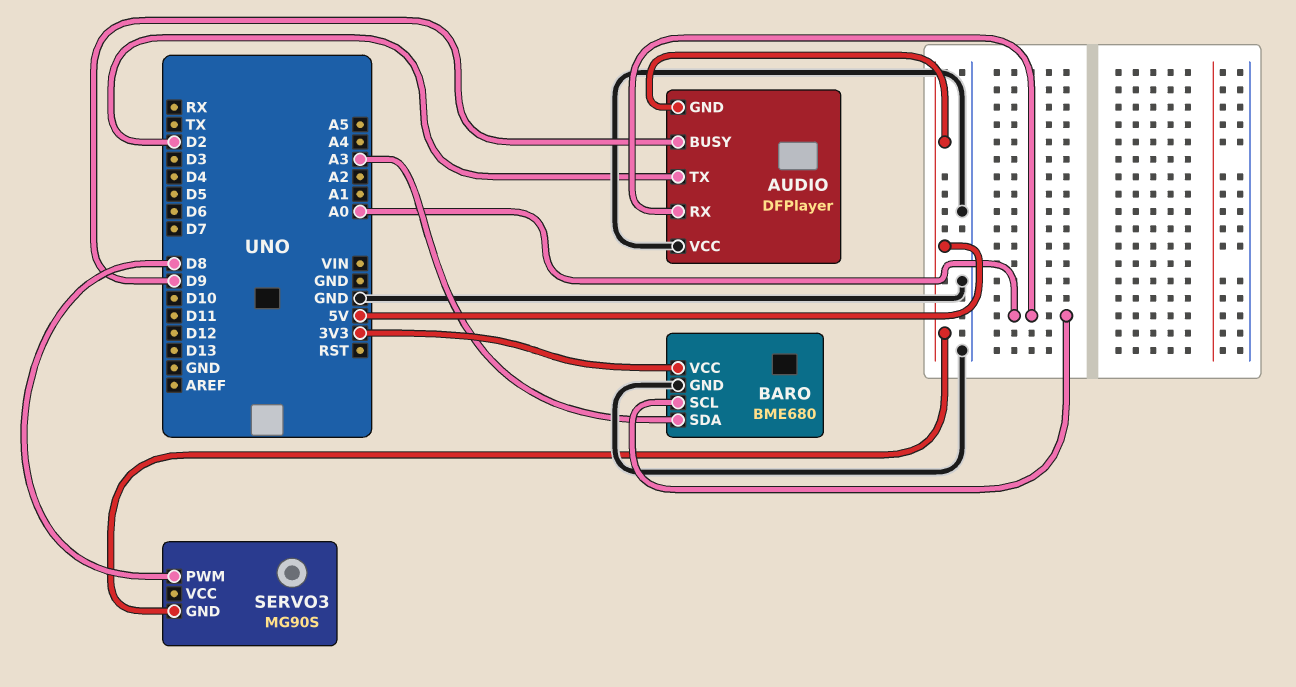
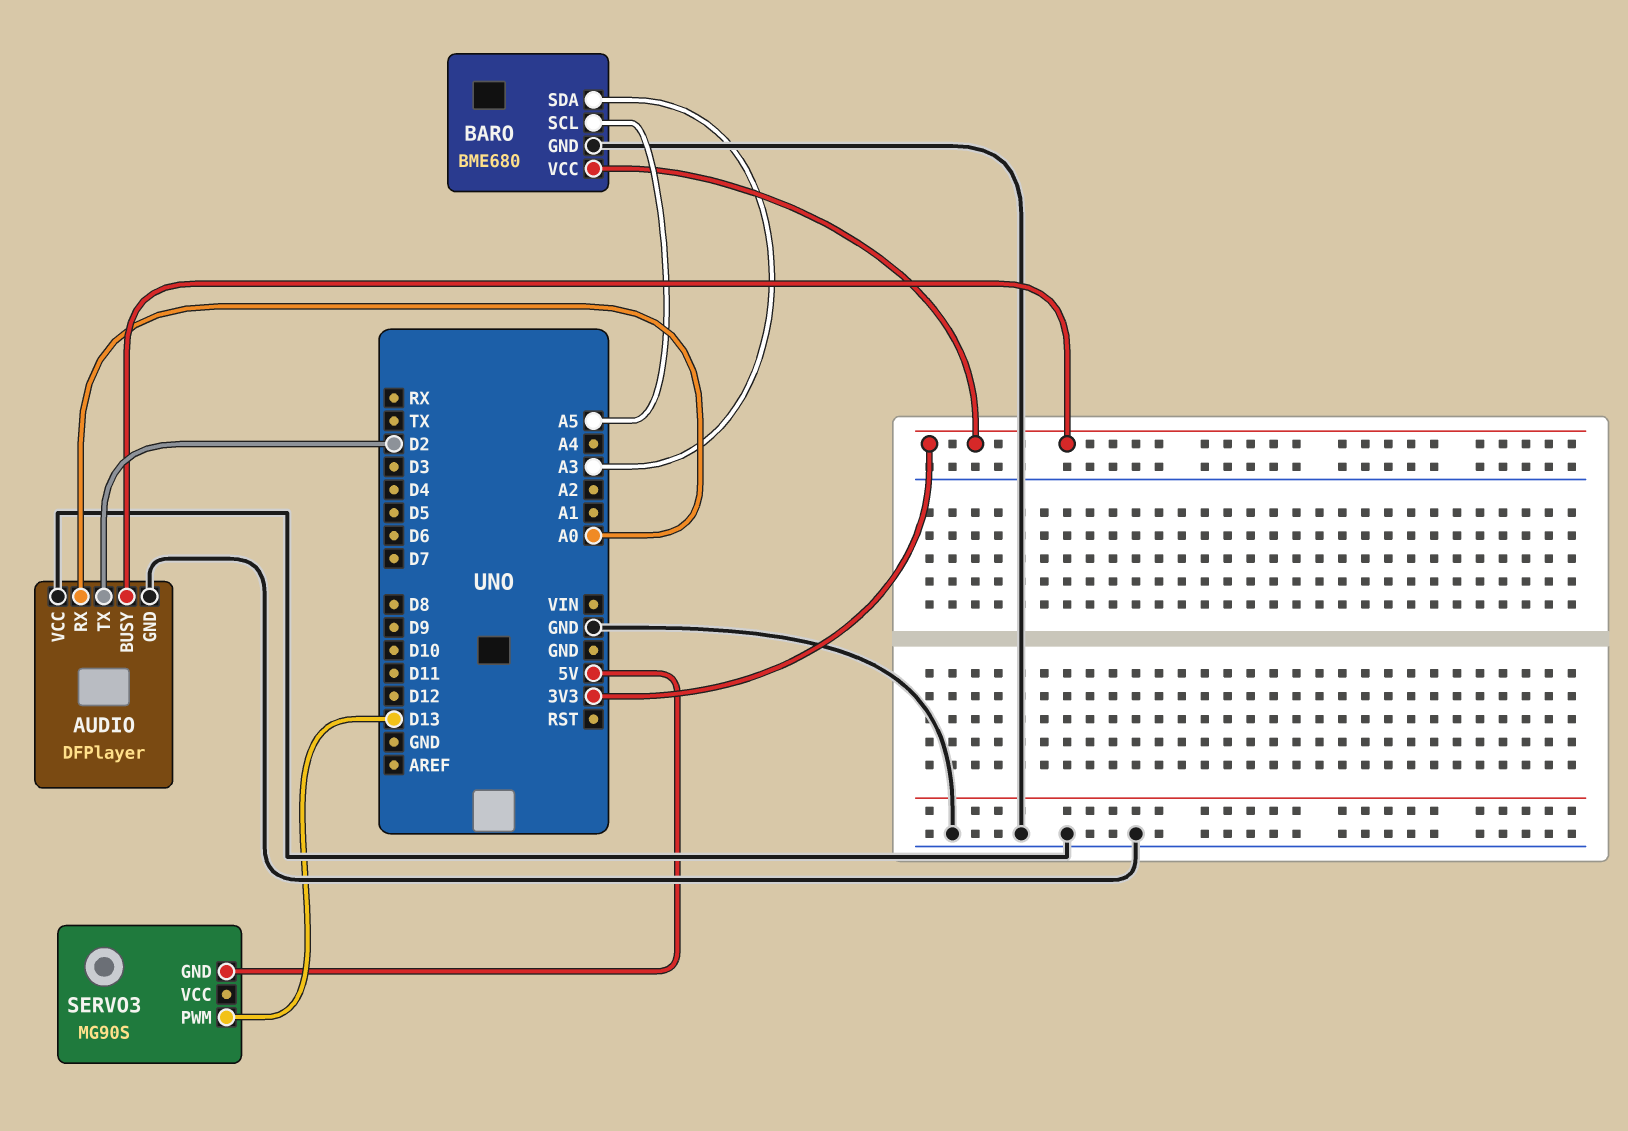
AUDIO pin BUSY: D9 -> 3V3
AUDIO pin GND: 5V -> GND
BARO pin SCL: A0 -> A5
SERVO3 pin PWM: D8 -> D13

